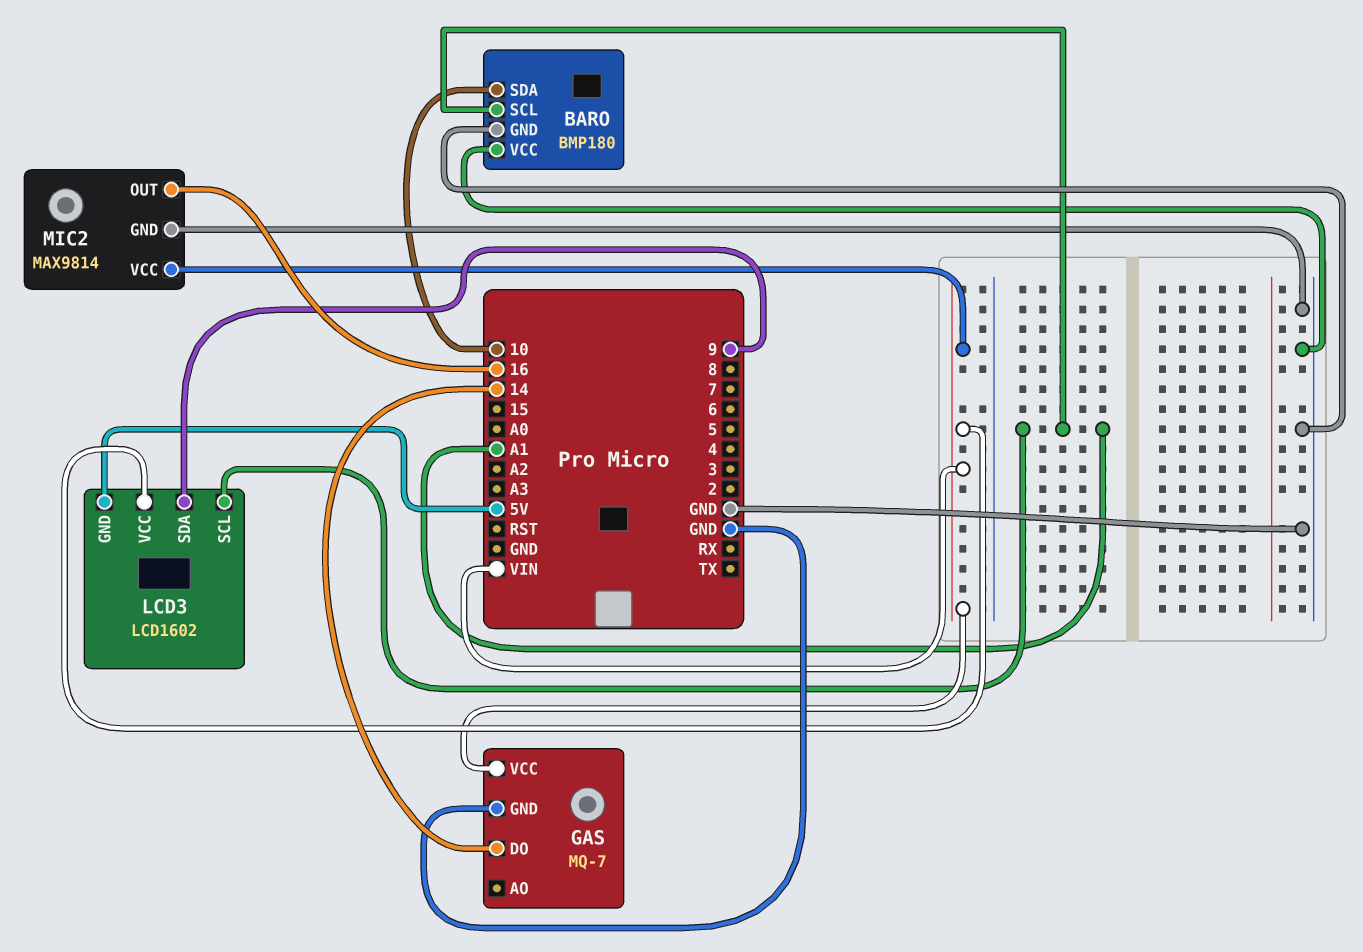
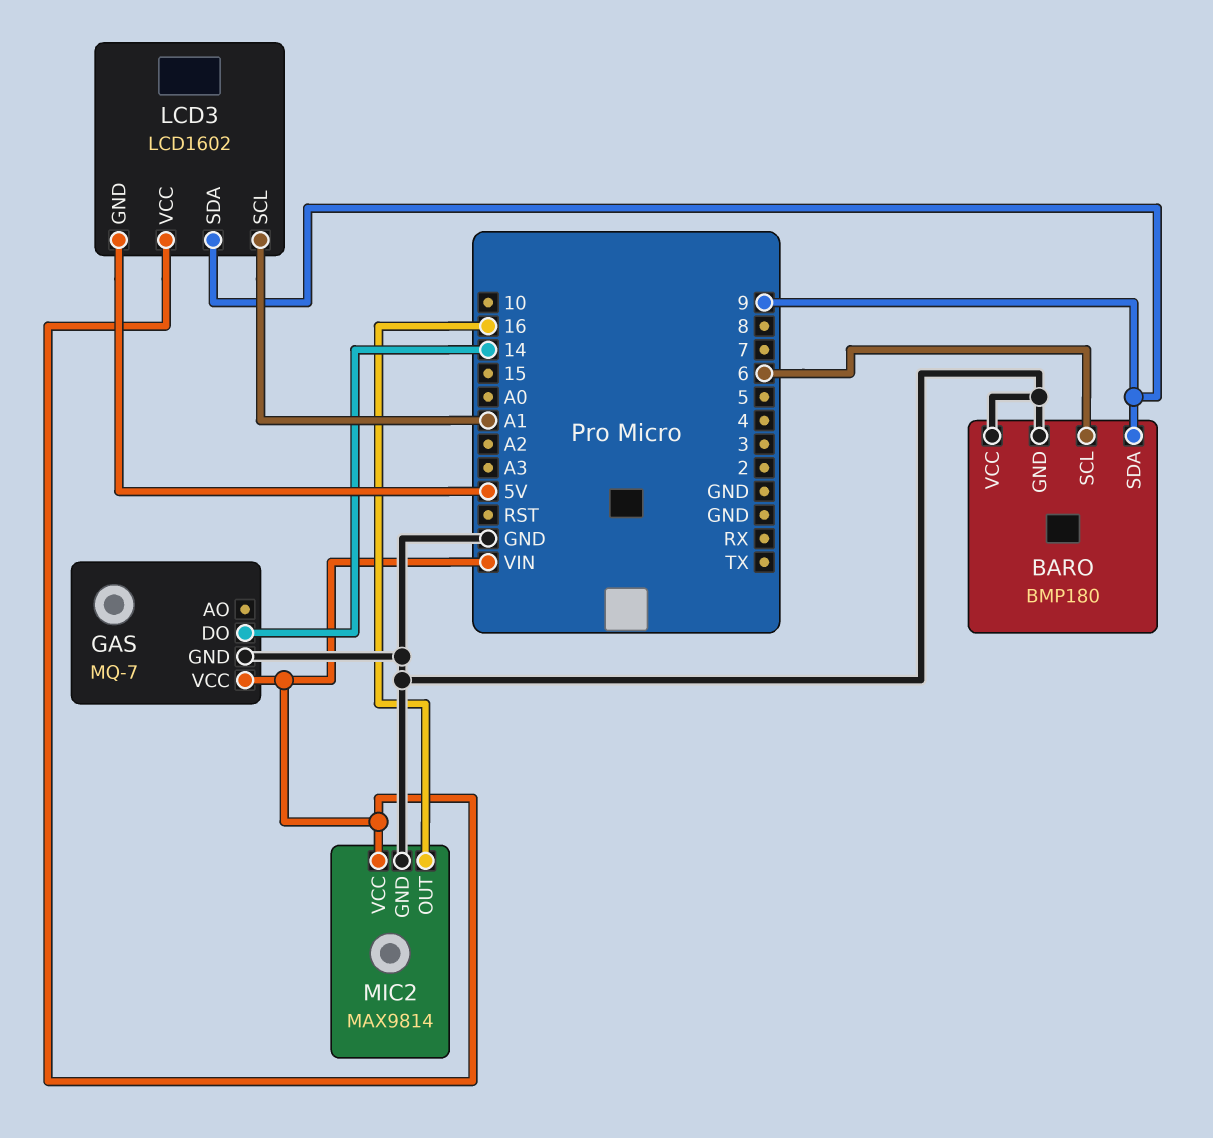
BARO pin SCL: A1 -> 6
BARO pin SDA: 10 -> 9

